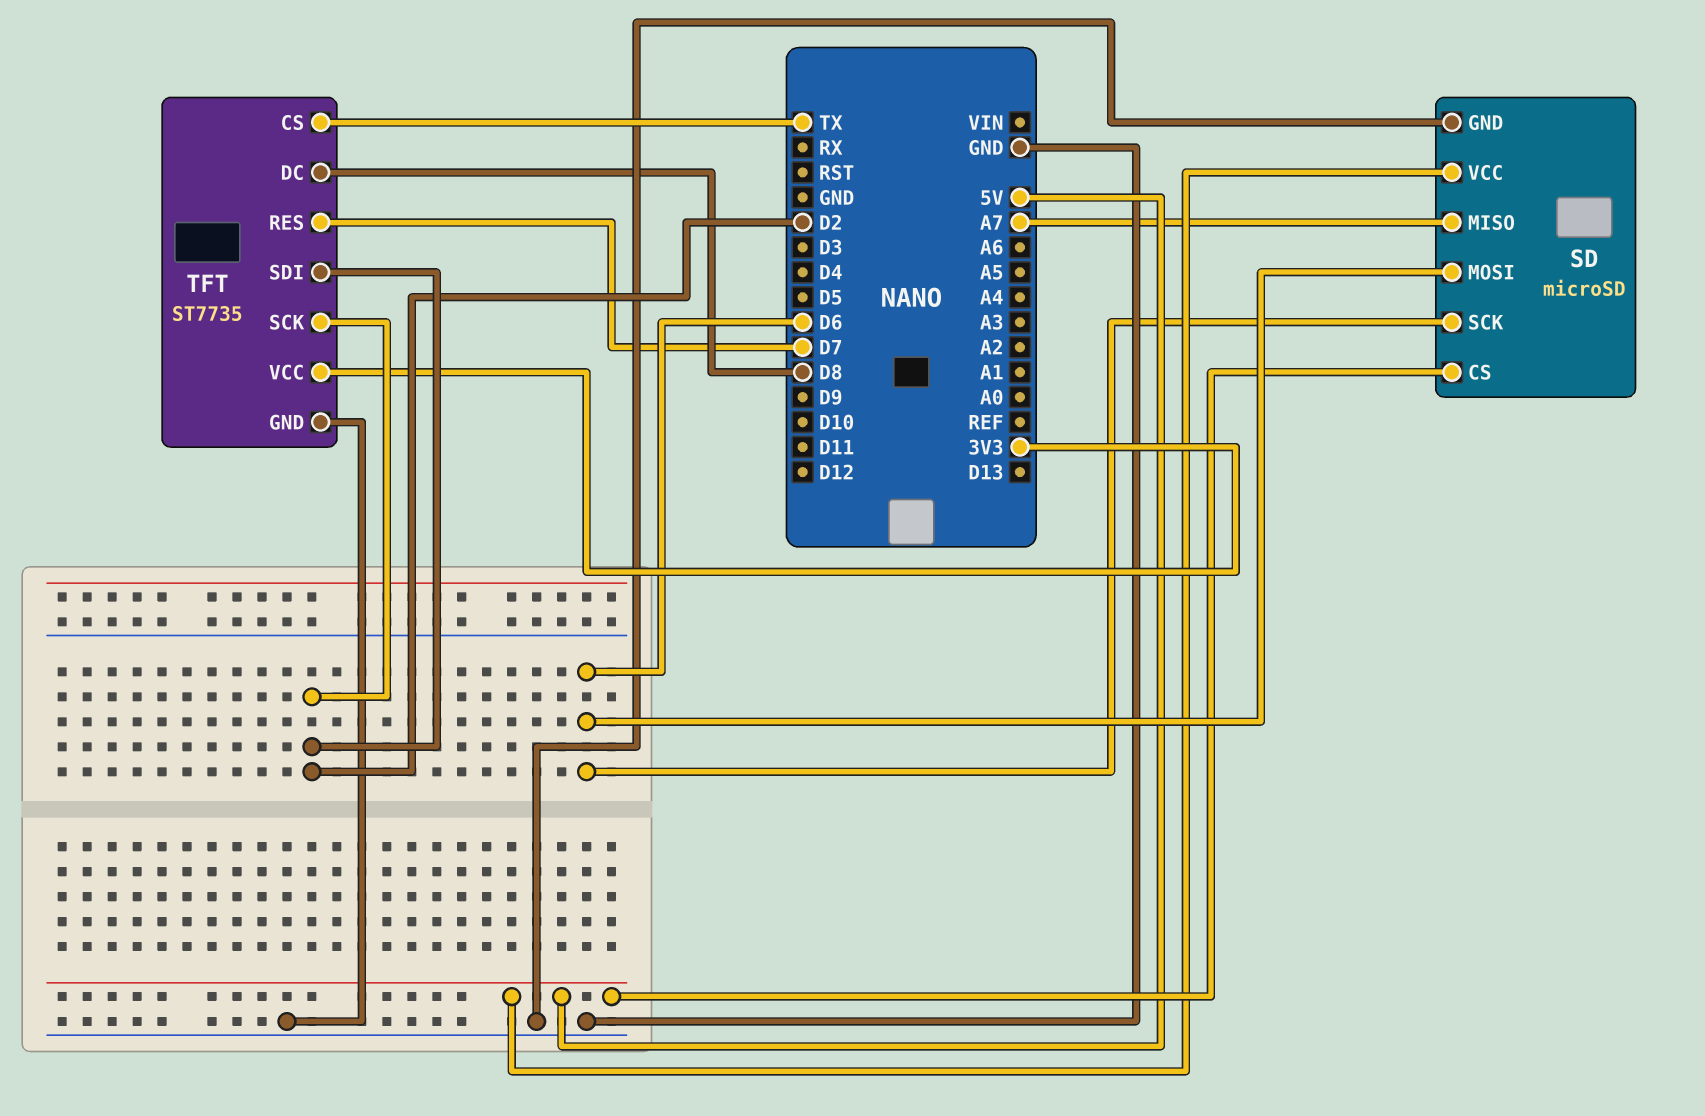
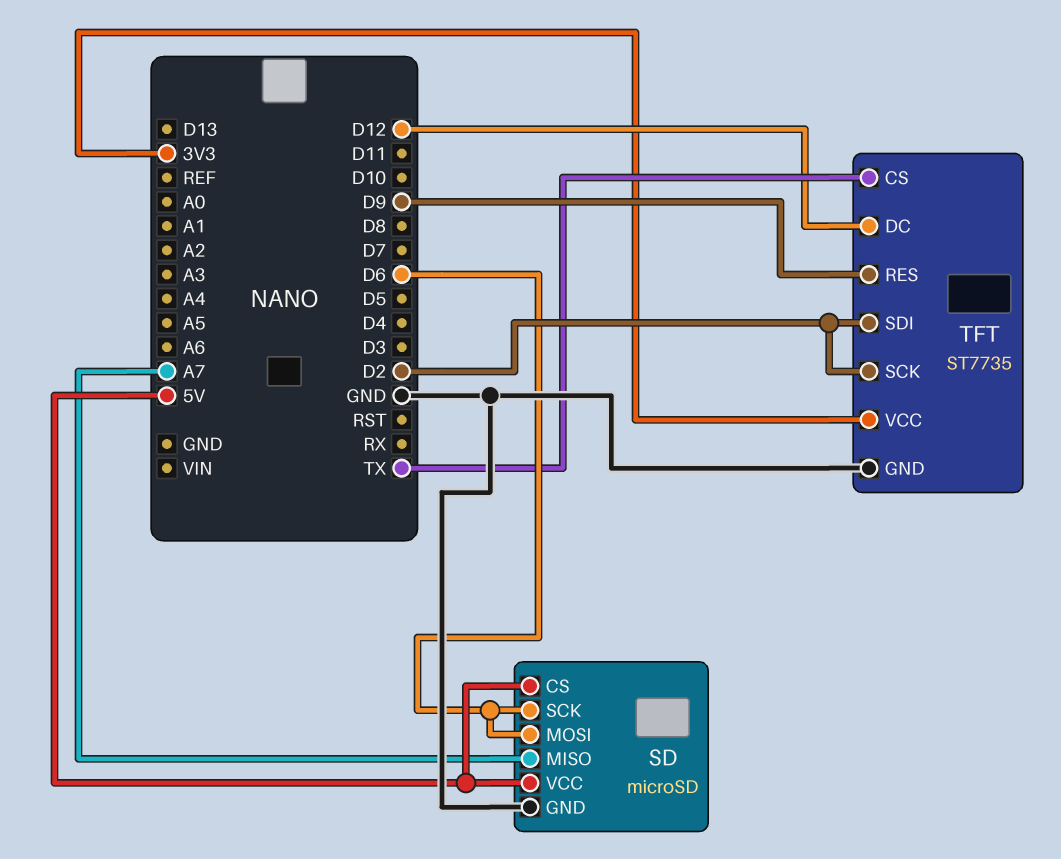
TFT pin DC: D8 -> D12
TFT pin RES: D7 -> D9

